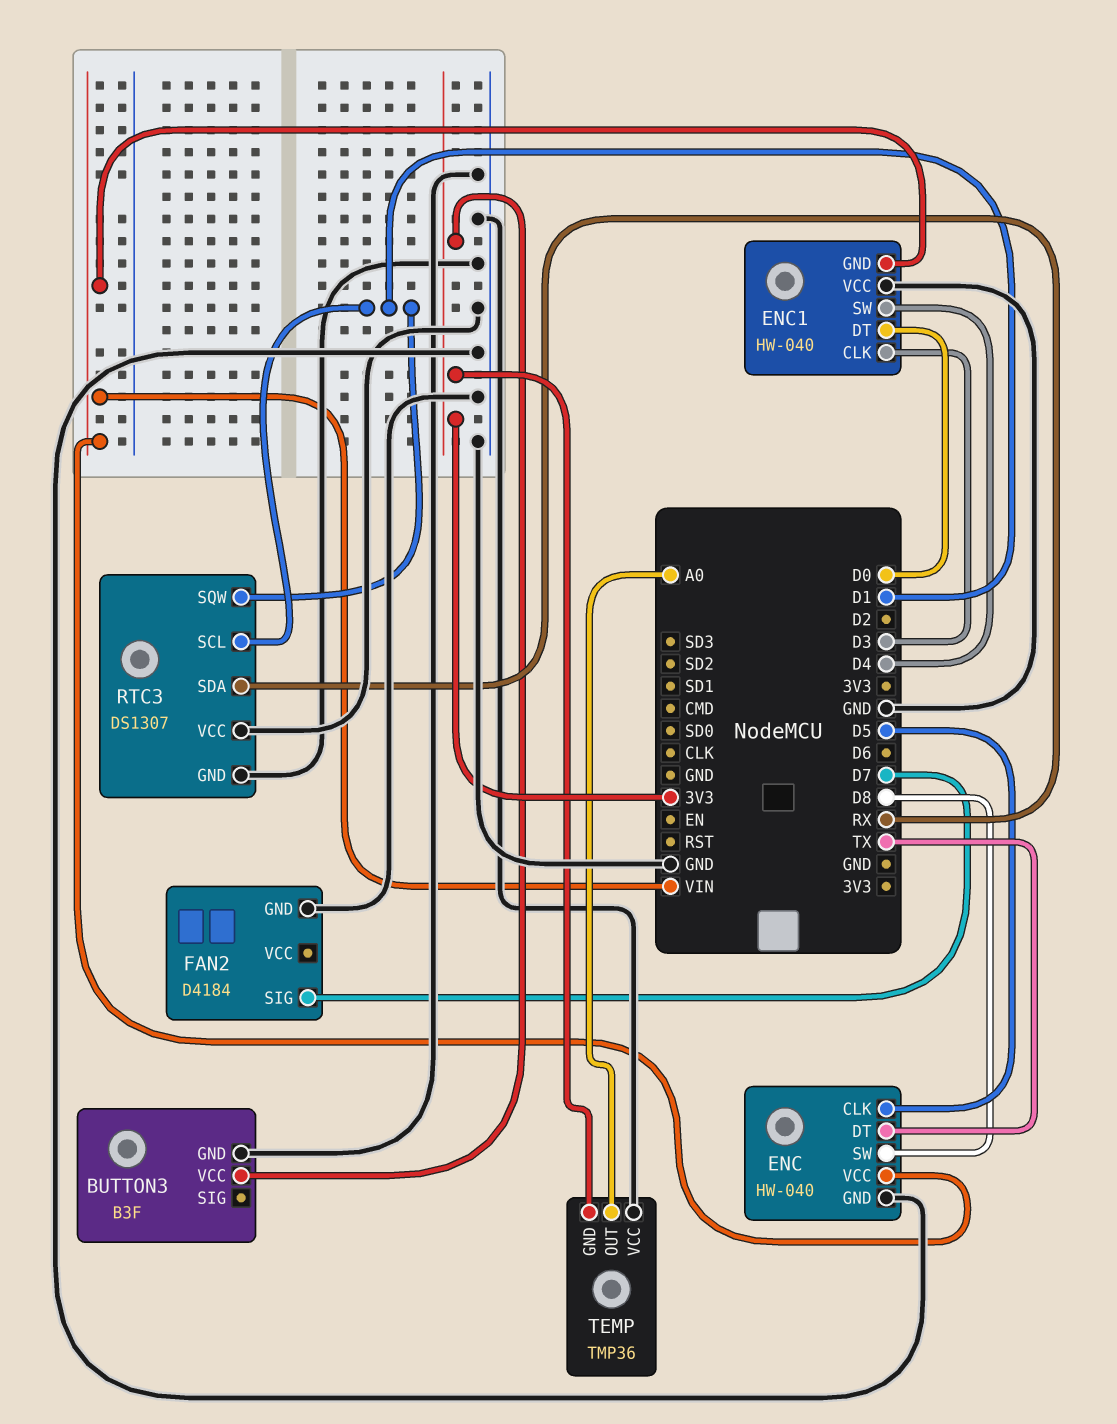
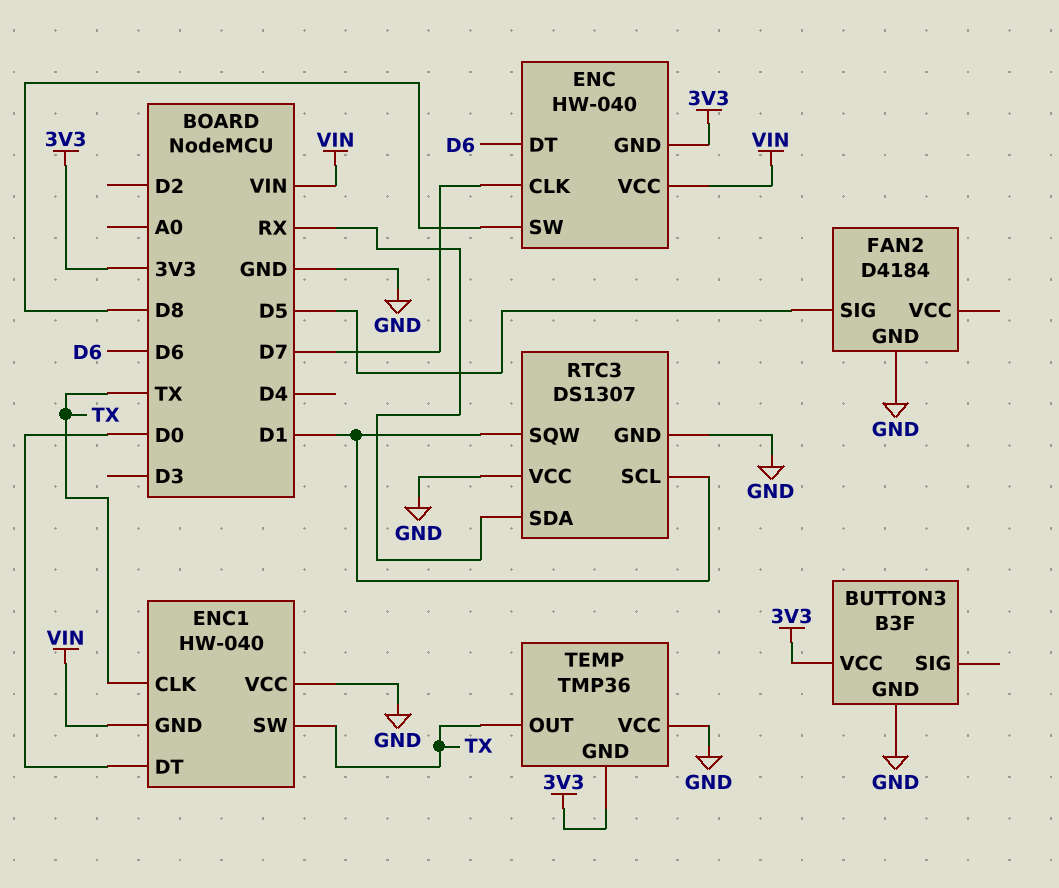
ENC pin CLK: D5 -> D7
ENC pin DT: TX -> D6
ENC pin GND: GND -> 3V3
ENC1 pin CLK: D3 -> TX
ENC1 pin SW: D4 -> TX
FAN2 pin SIG: D7 -> D5
TEMP pin OUT: A0 -> TX

